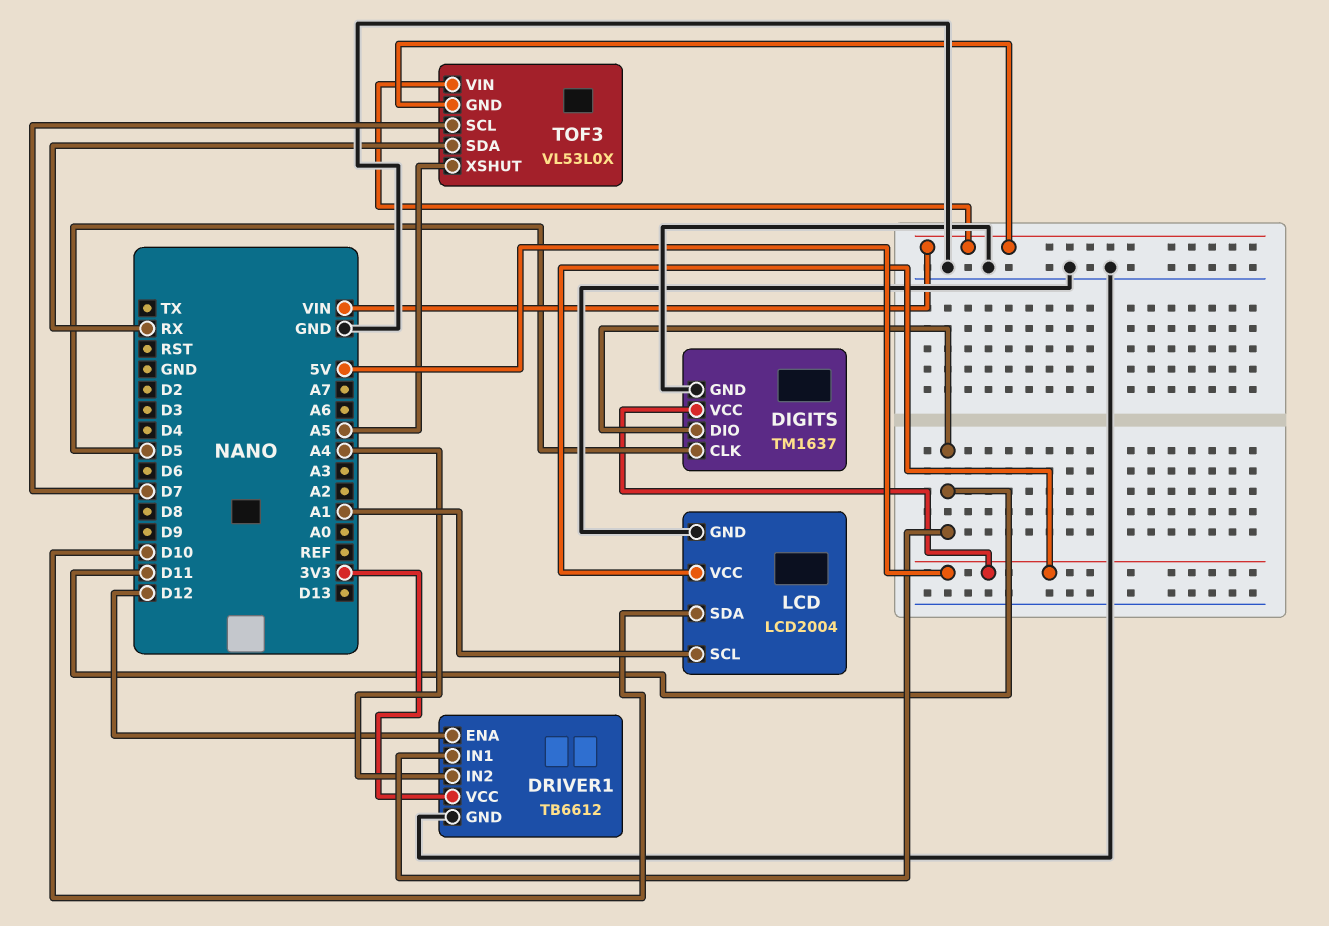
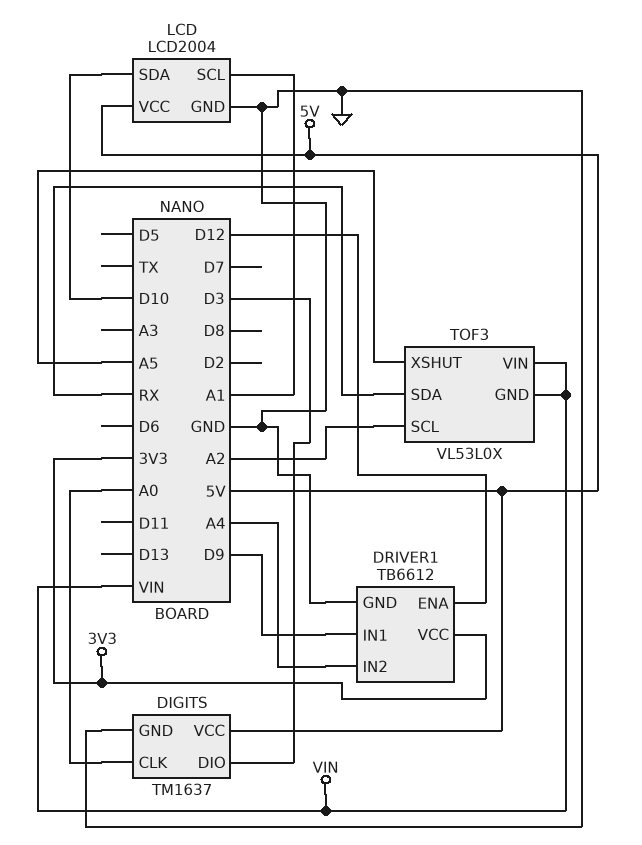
DIGITS pin CLK: D5 -> A0
DIGITS pin DIO: D11 -> D3
DRIVER1 pin IN1: D11 -> D9
TOF3 pin SCL: D7 -> A2

